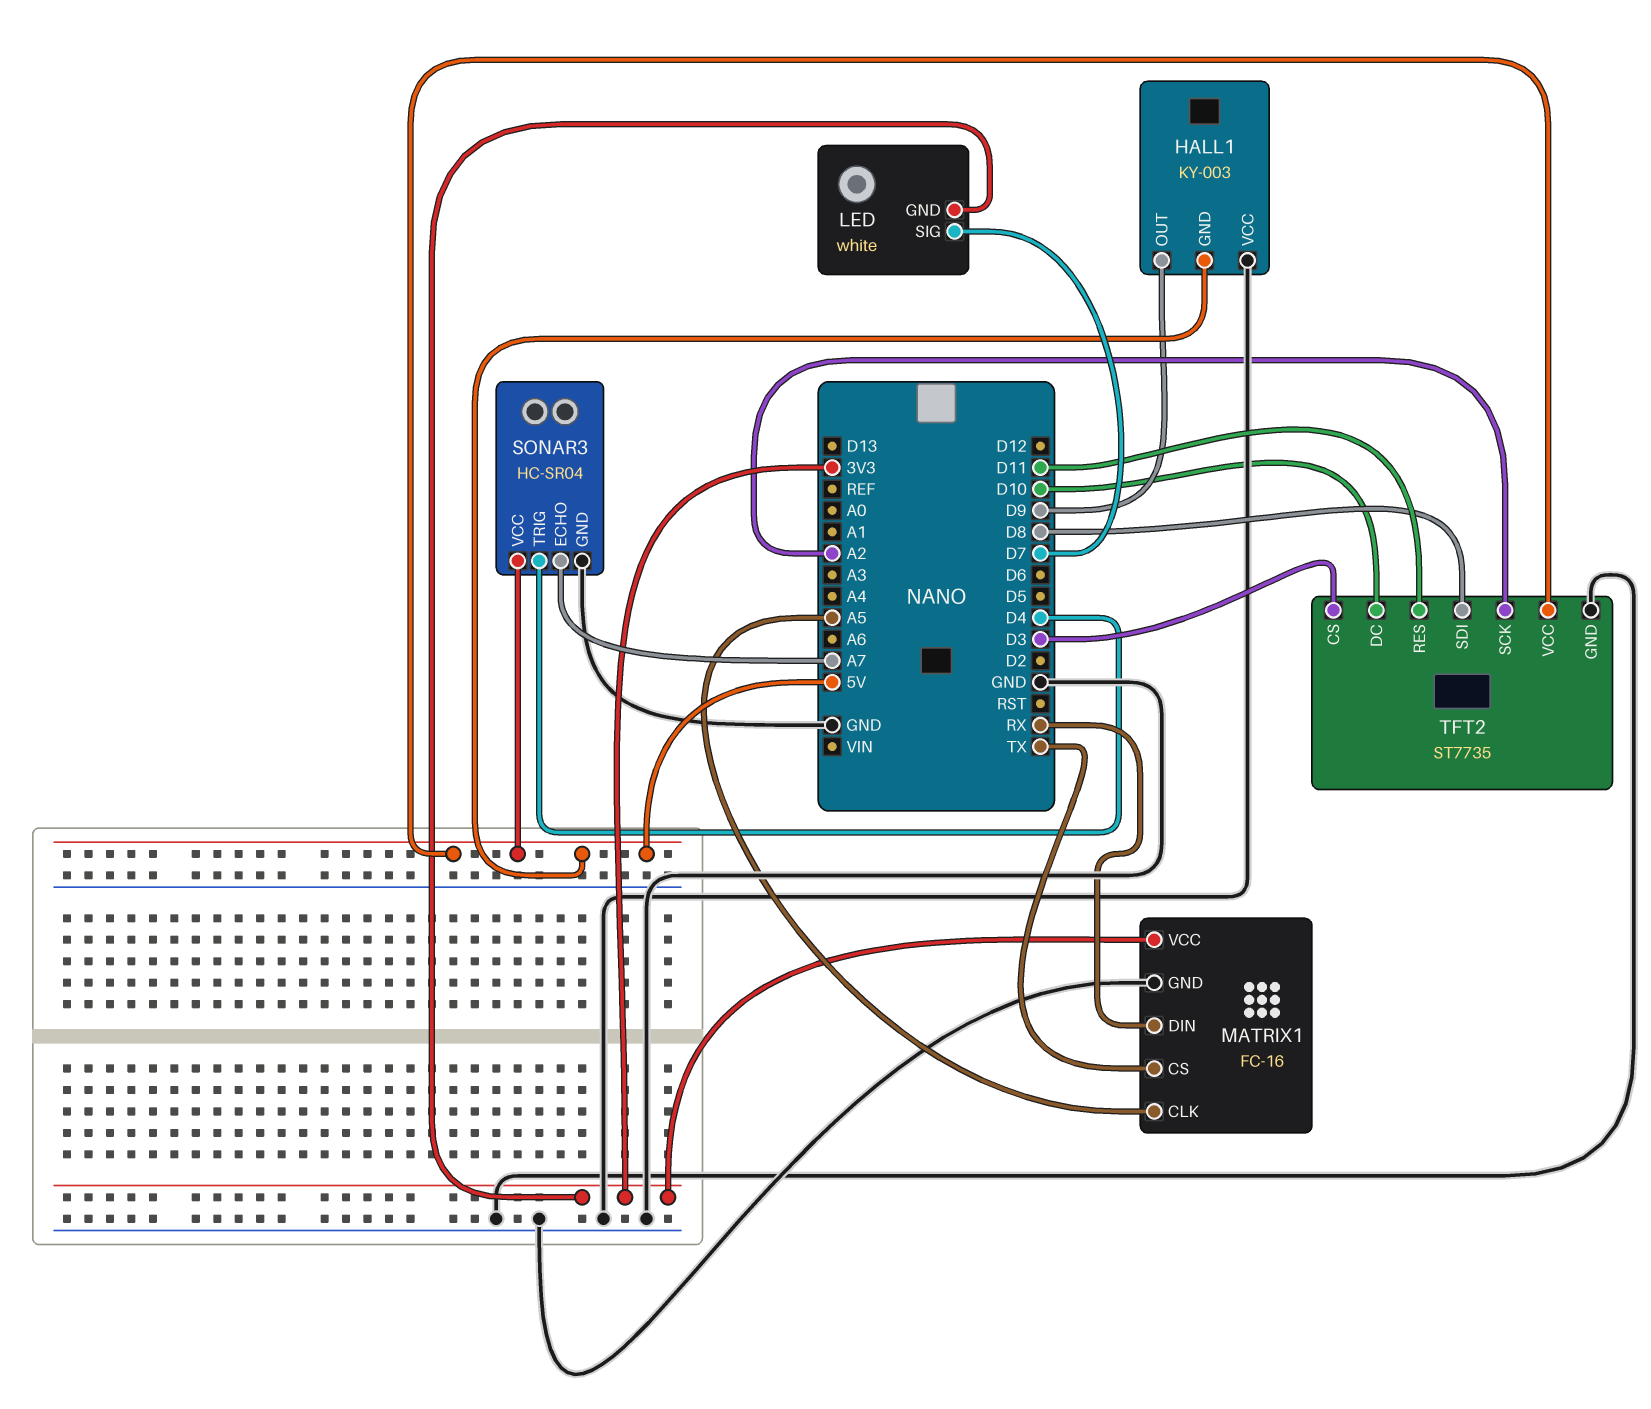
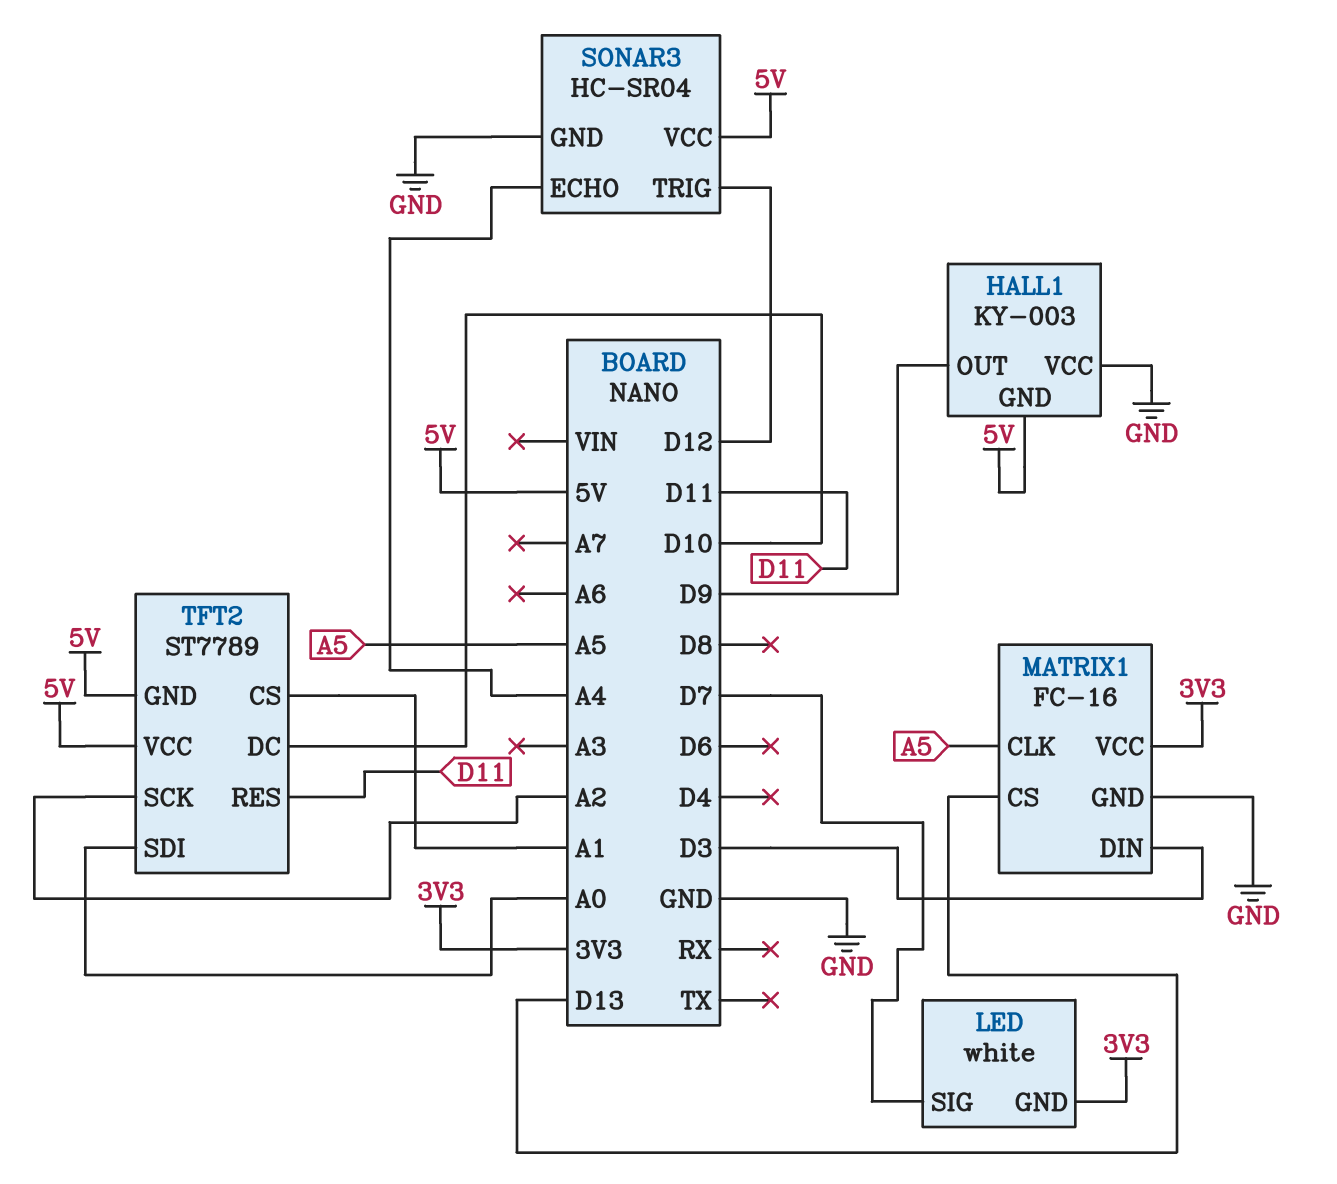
MATRIX1 pin CS: TX -> D13
MATRIX1 pin DIN: RX -> D3
SONAR3 pin ECHO: A7 -> A4
SONAR3 pin TRIG: D4 -> D12
TFT2: ST7735 -> ST7789
TFT2 pin CS: D3 -> A1
TFT2 pin GND: GND -> 5V
TFT2 pin SDI: D8 -> A0

